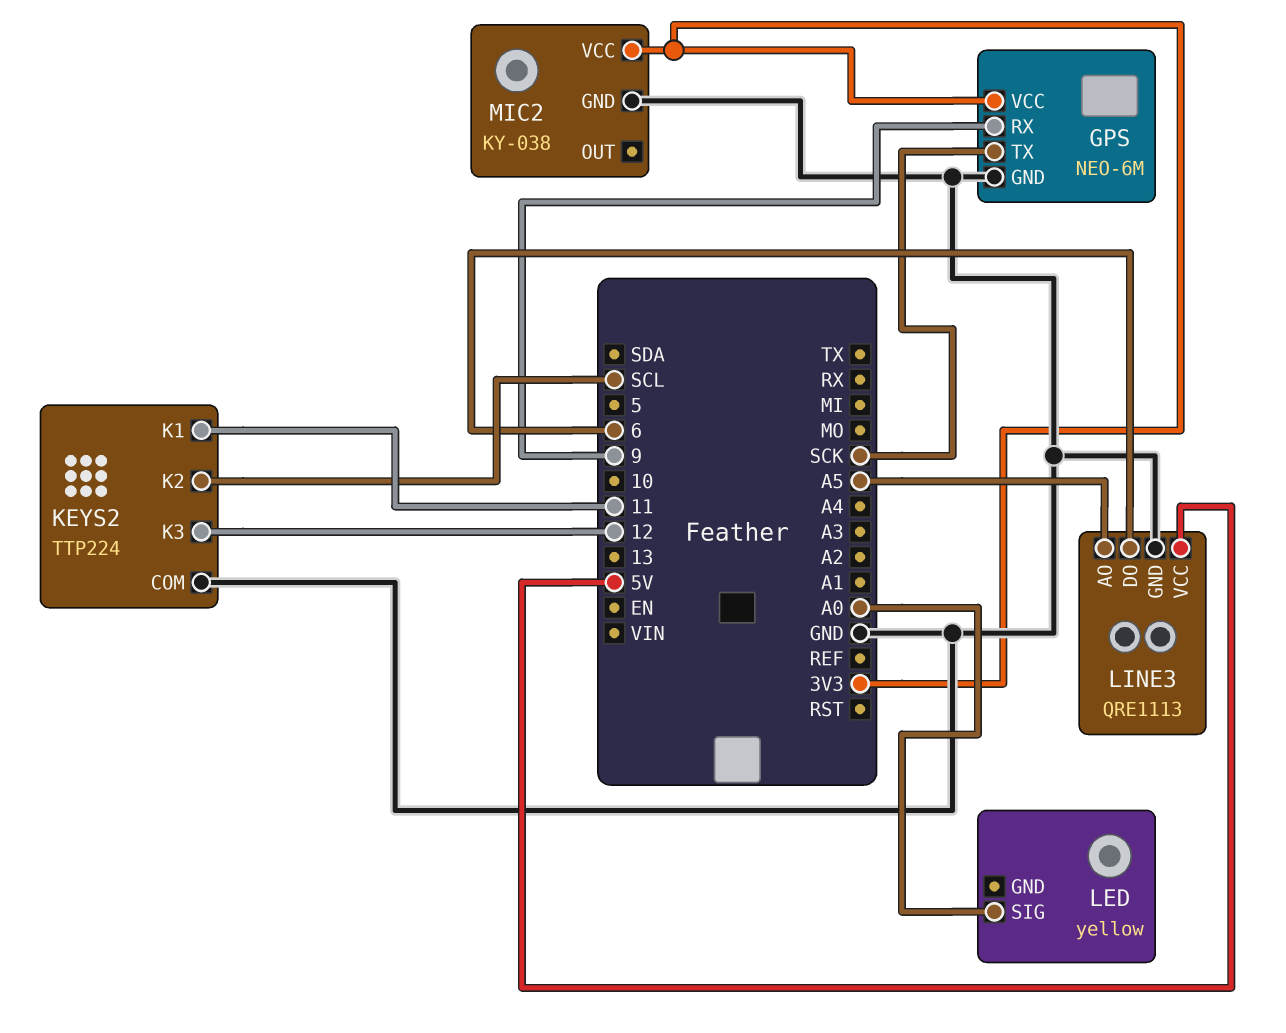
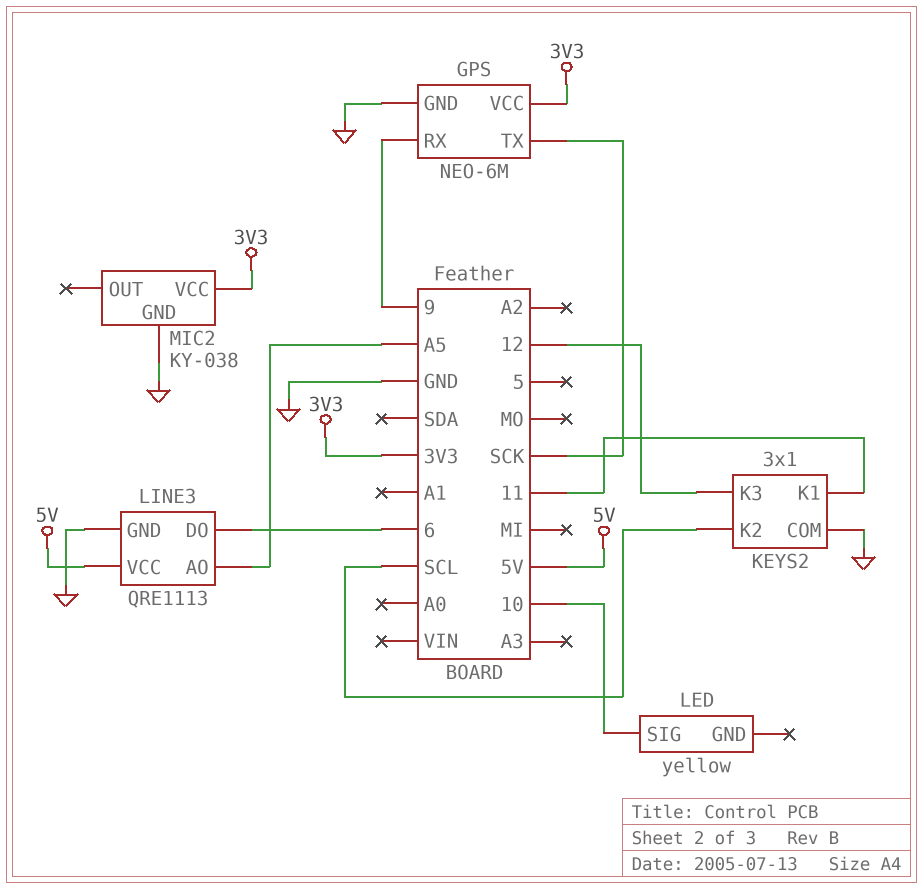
KEYS2: TTP224 -> 3x1
LED pin SIG: A0 -> 10

